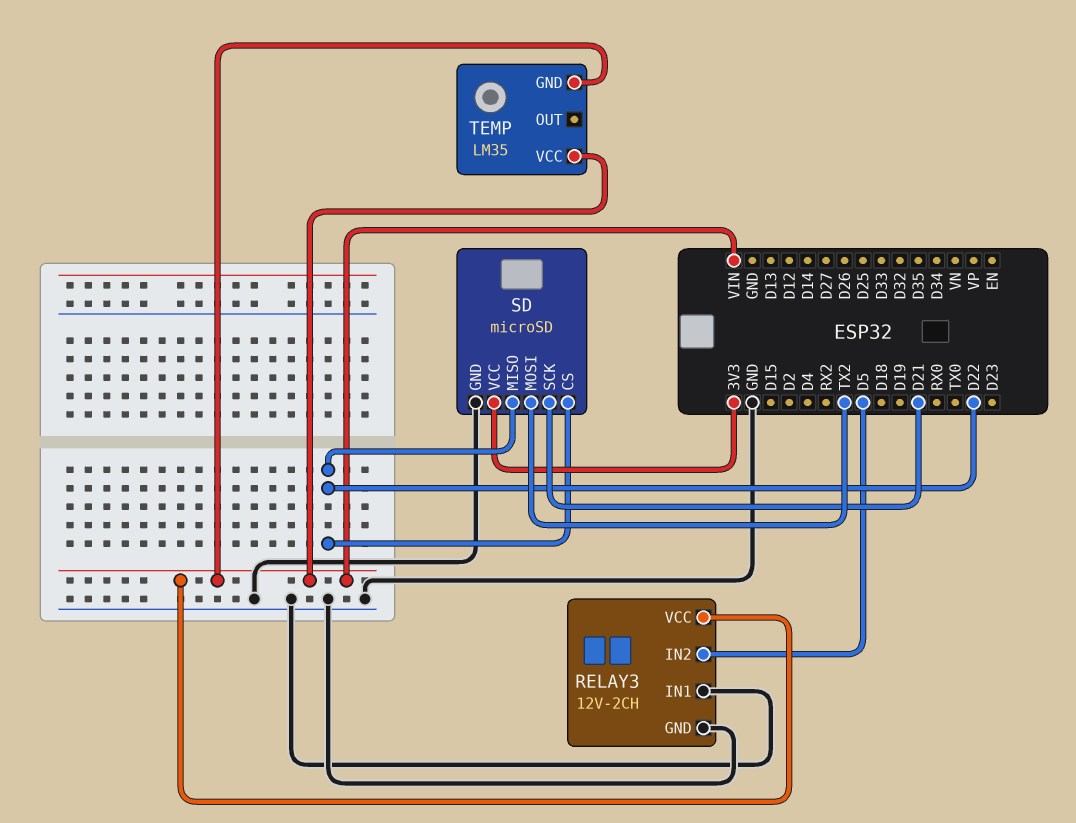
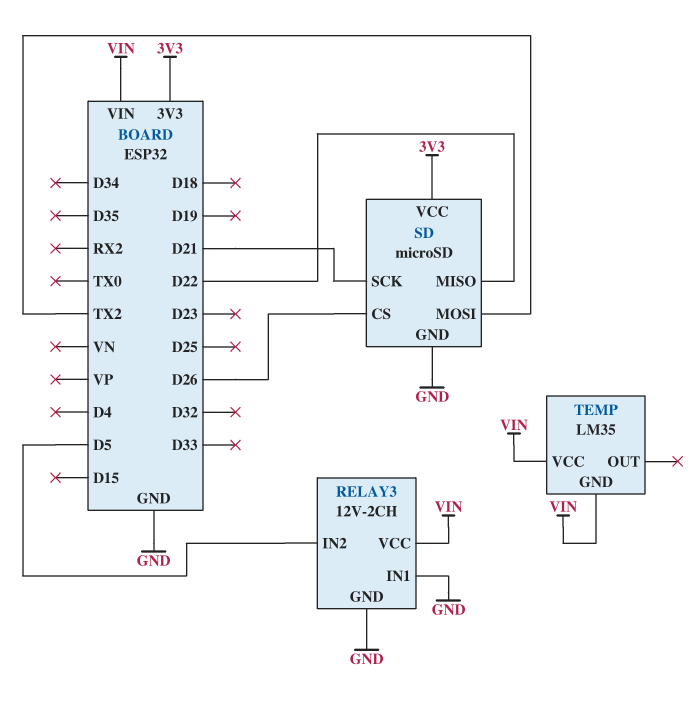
SD pin CS: D22 -> D26

